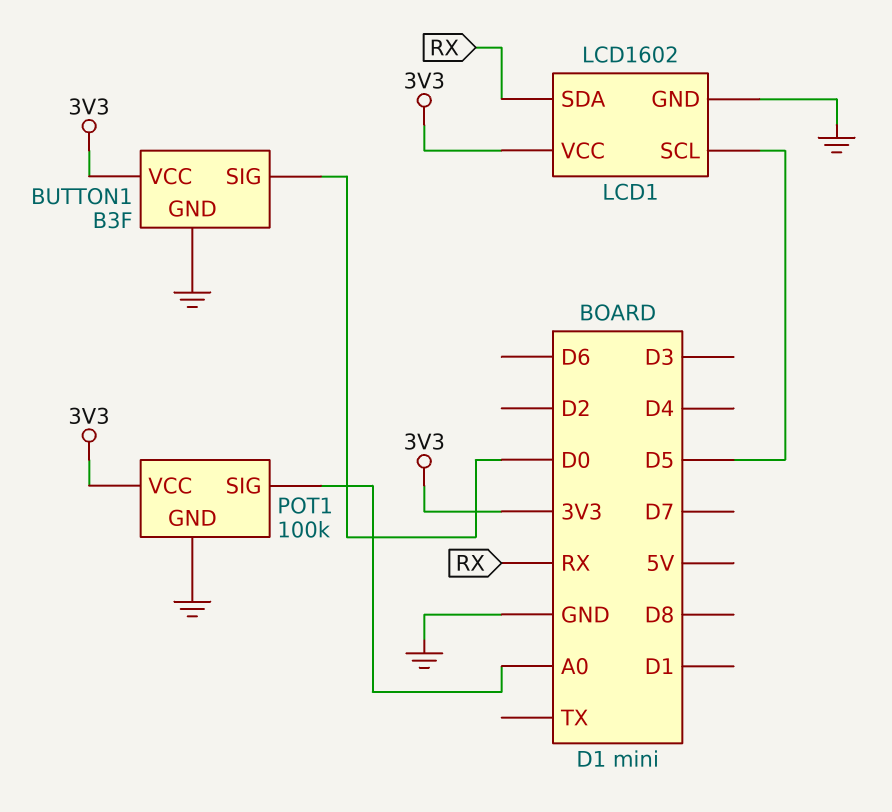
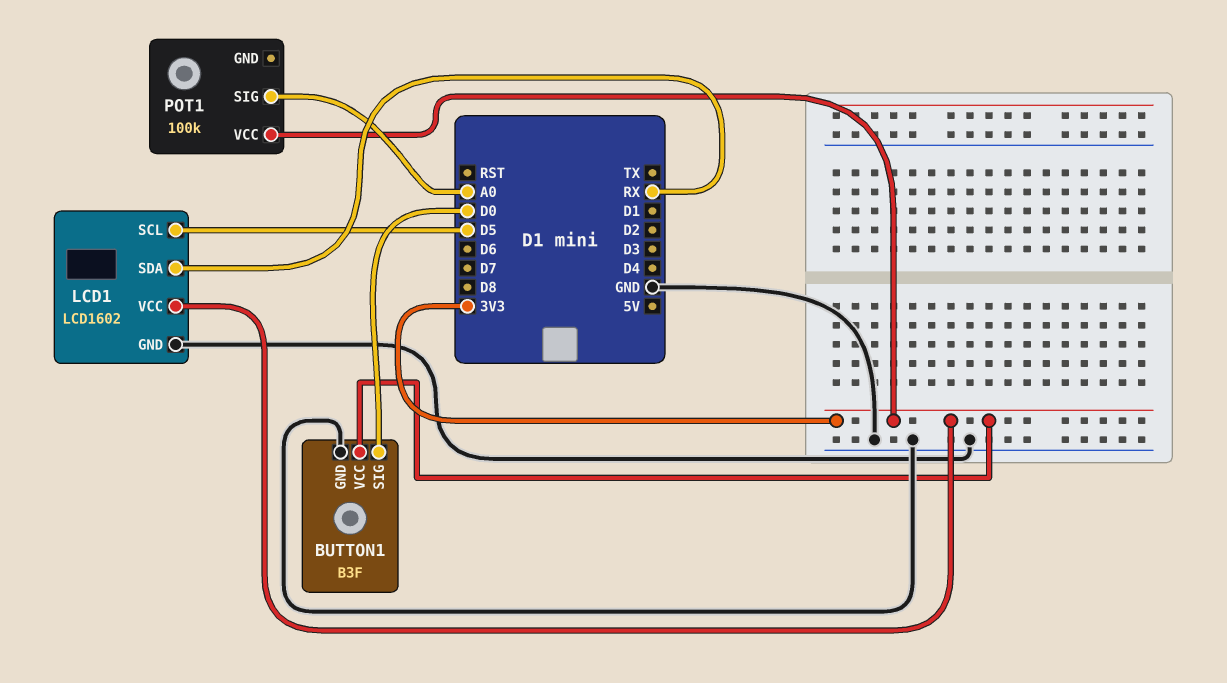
POT1 pin GND: GND -> none

